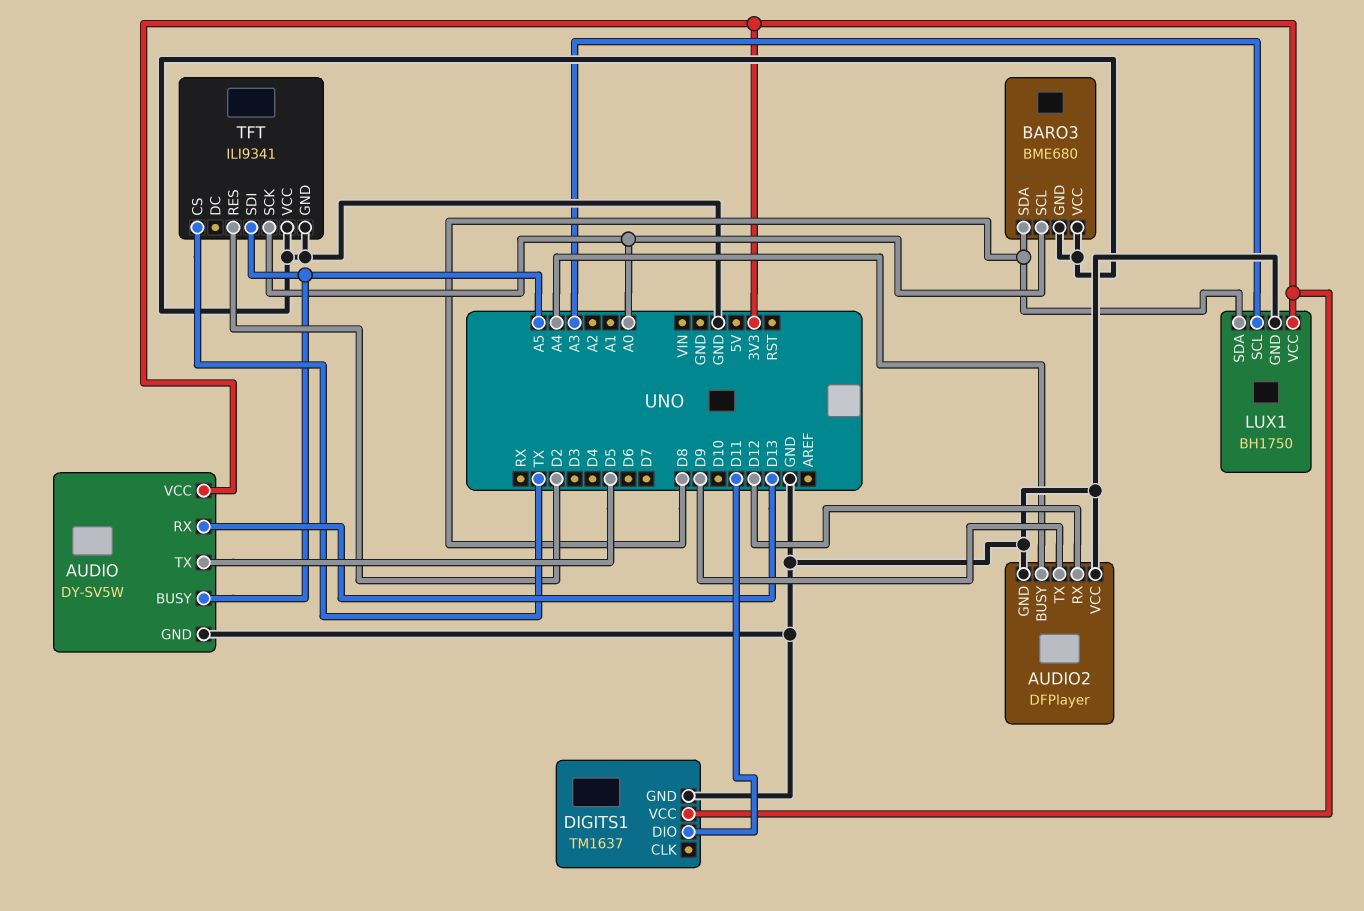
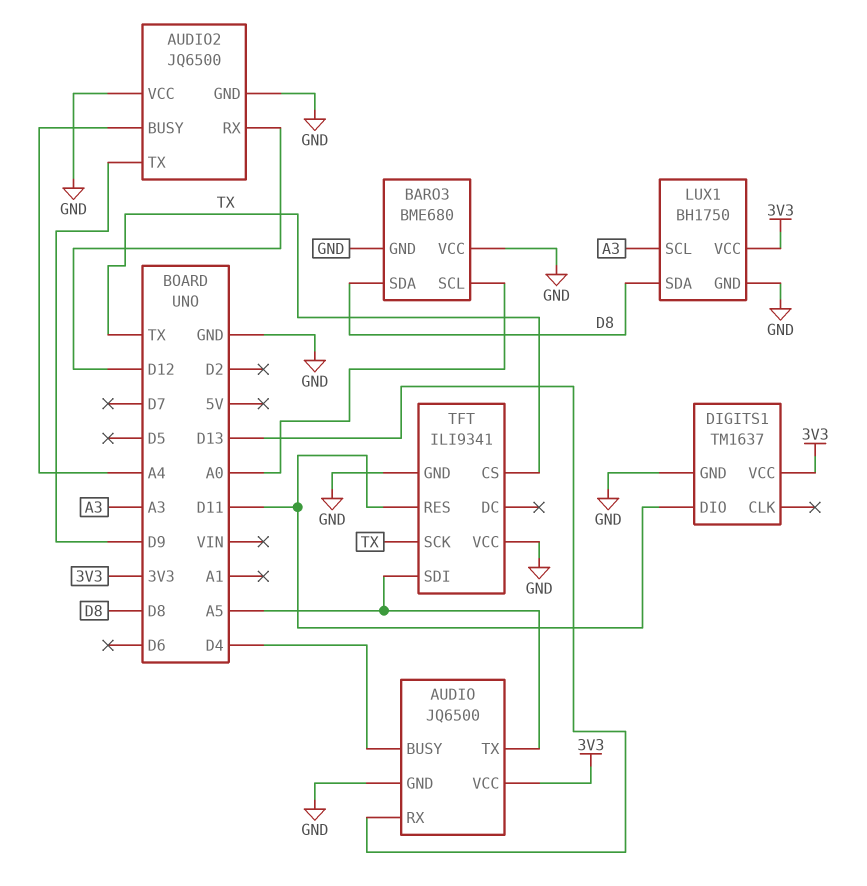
AUDIO: DY-SV5W -> JQ6500
AUDIO pin BUSY: A5 -> D4
AUDIO pin TX: D5 -> A5
AUDIO2: DFPlayer -> JQ6500
TFT pin RES: D2 -> D11
TFT pin SCK: A0 -> TX

